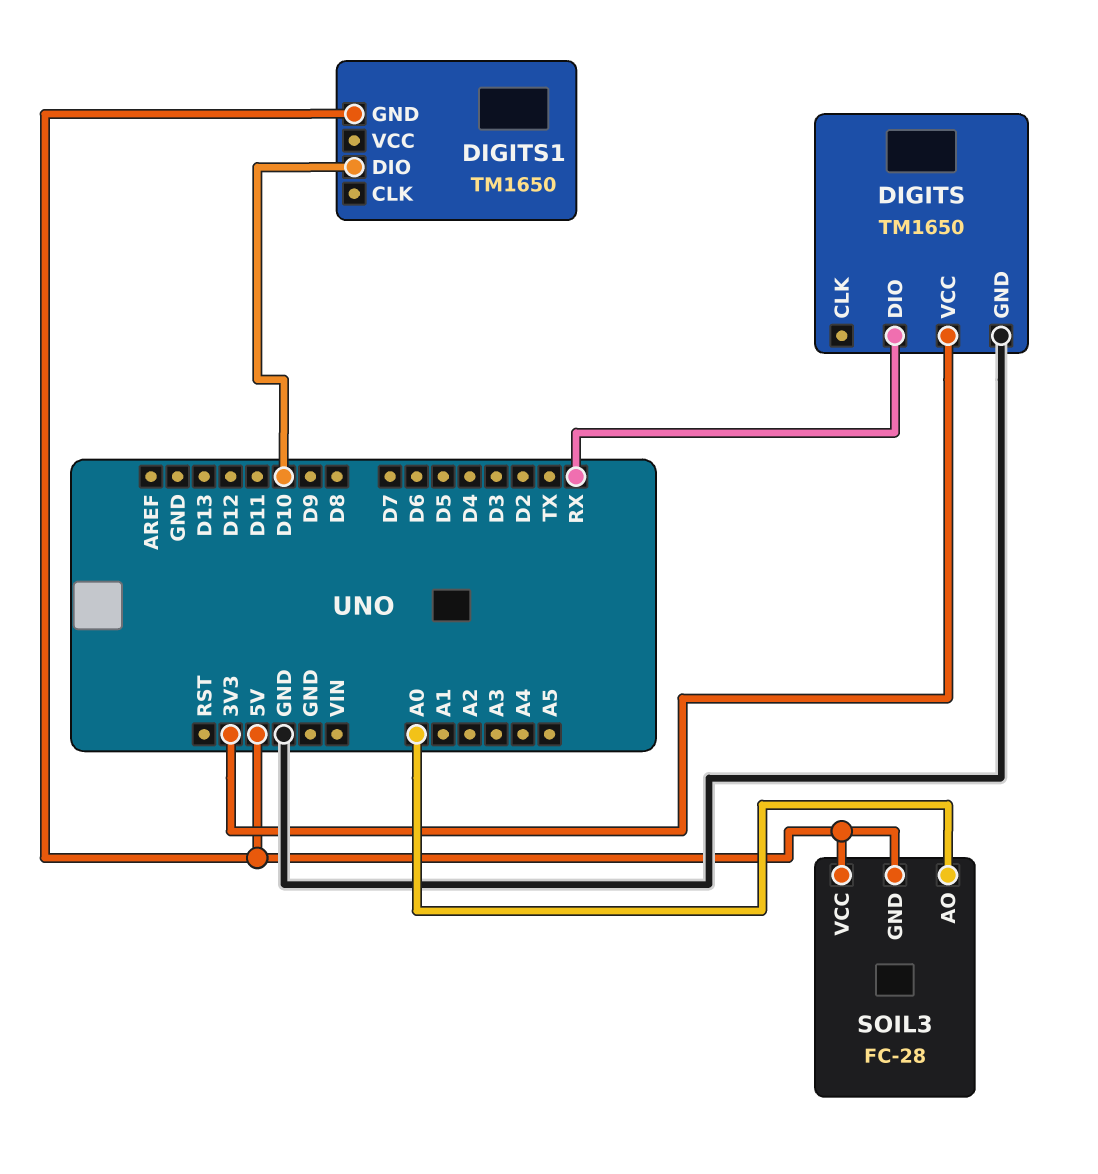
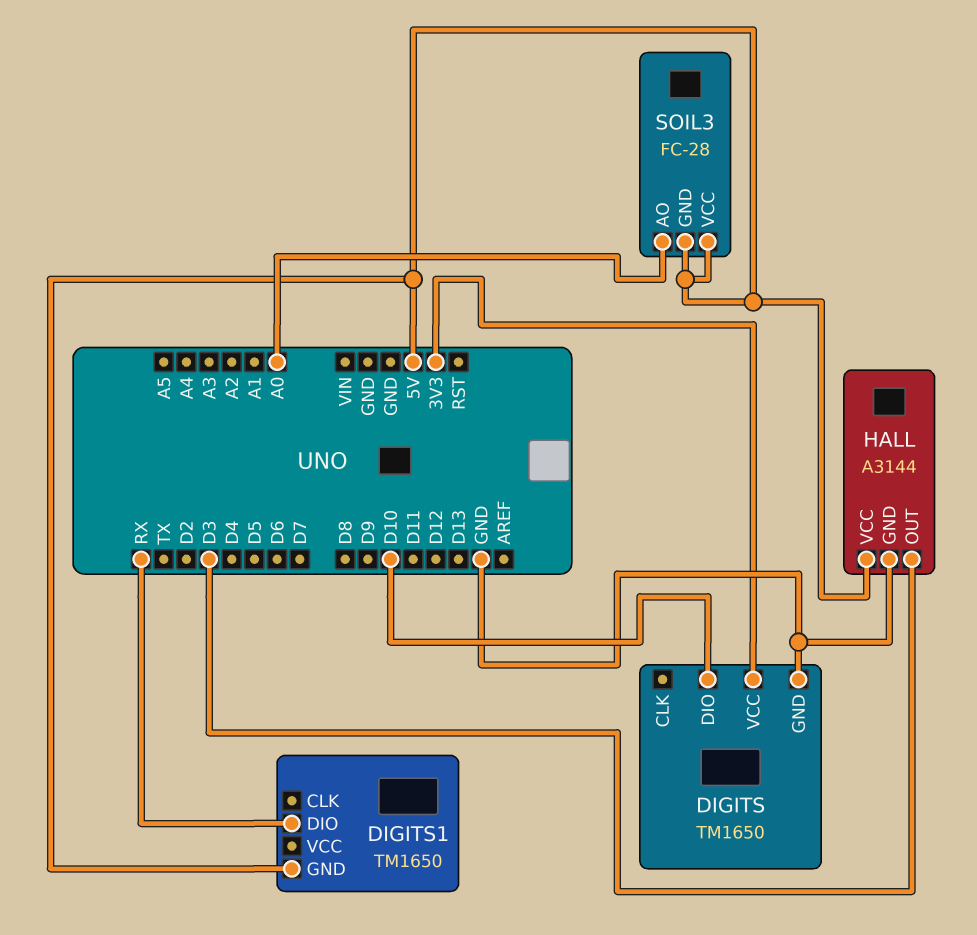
DIGITS pin DIO: RX -> D10
DIGITS1 pin DIO: D10 -> RX
HALL: none -> A3144
HALL pin GND: none -> GND
HALL pin OUT: none -> D3
HALL pin VCC: none -> 5V

